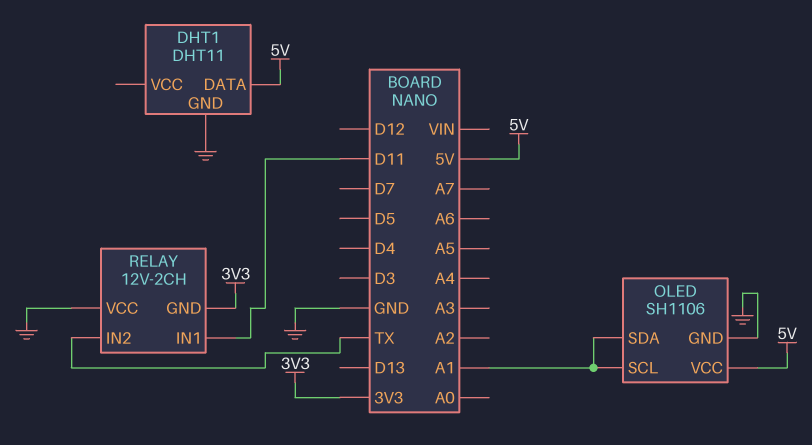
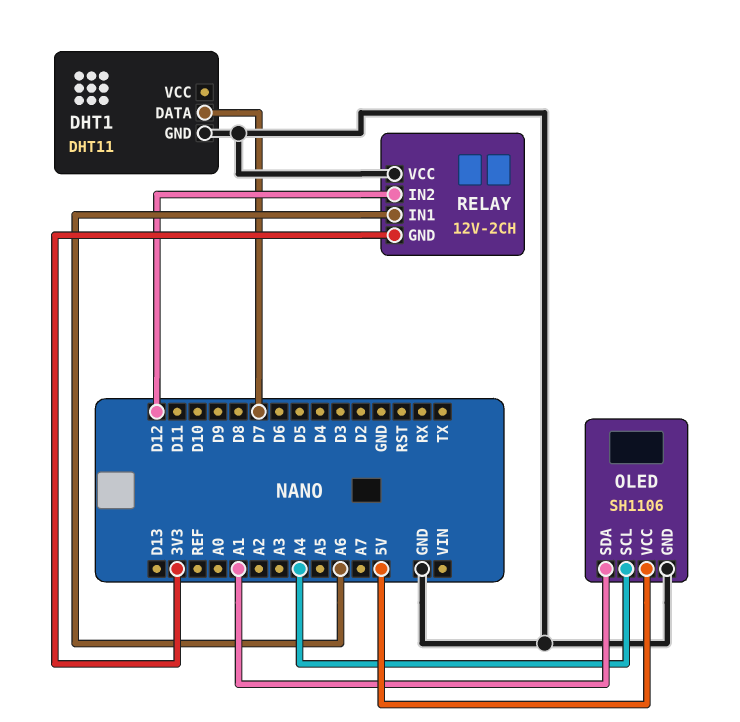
DHT1 pin DATA: 5V -> D7
OLED pin SCL: A1 -> A4
RELAY pin IN1: D11 -> A6
RELAY pin IN2: TX -> D12

